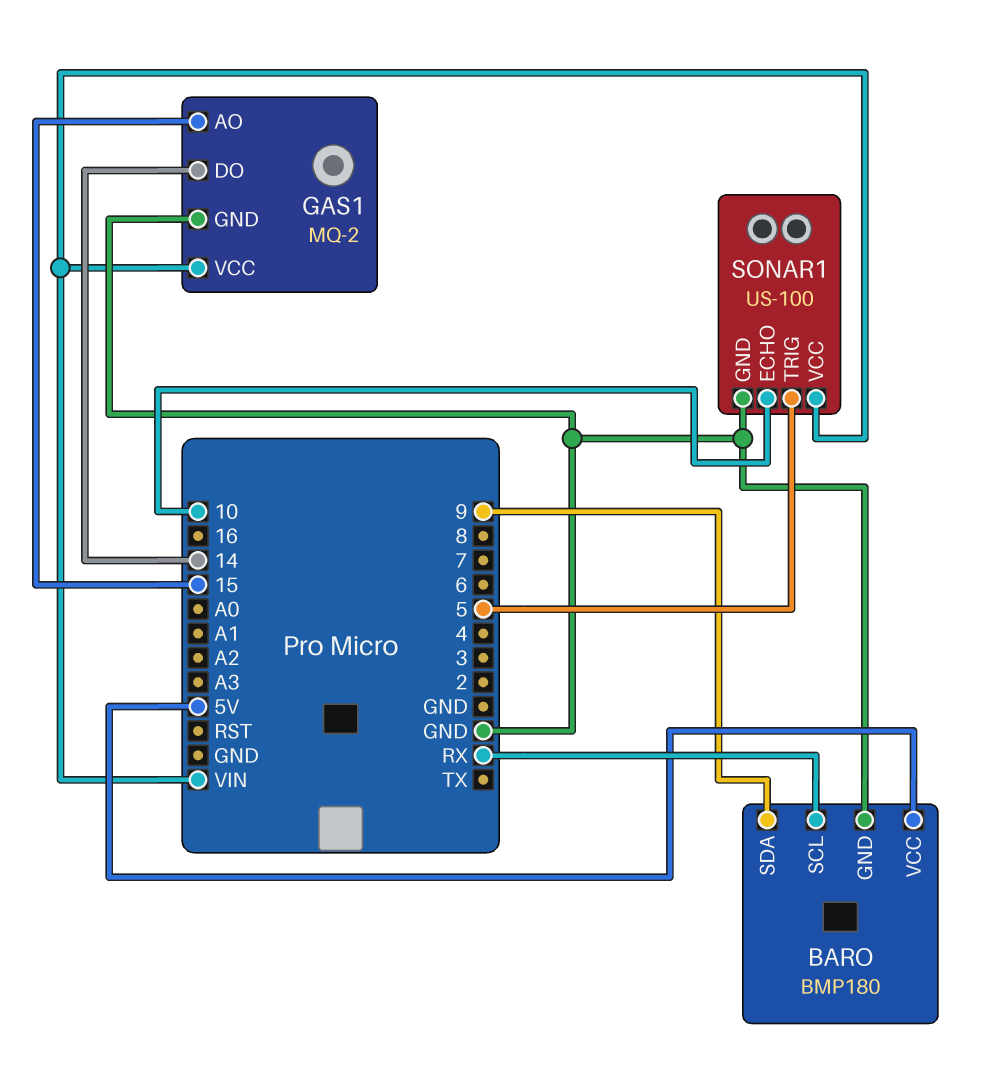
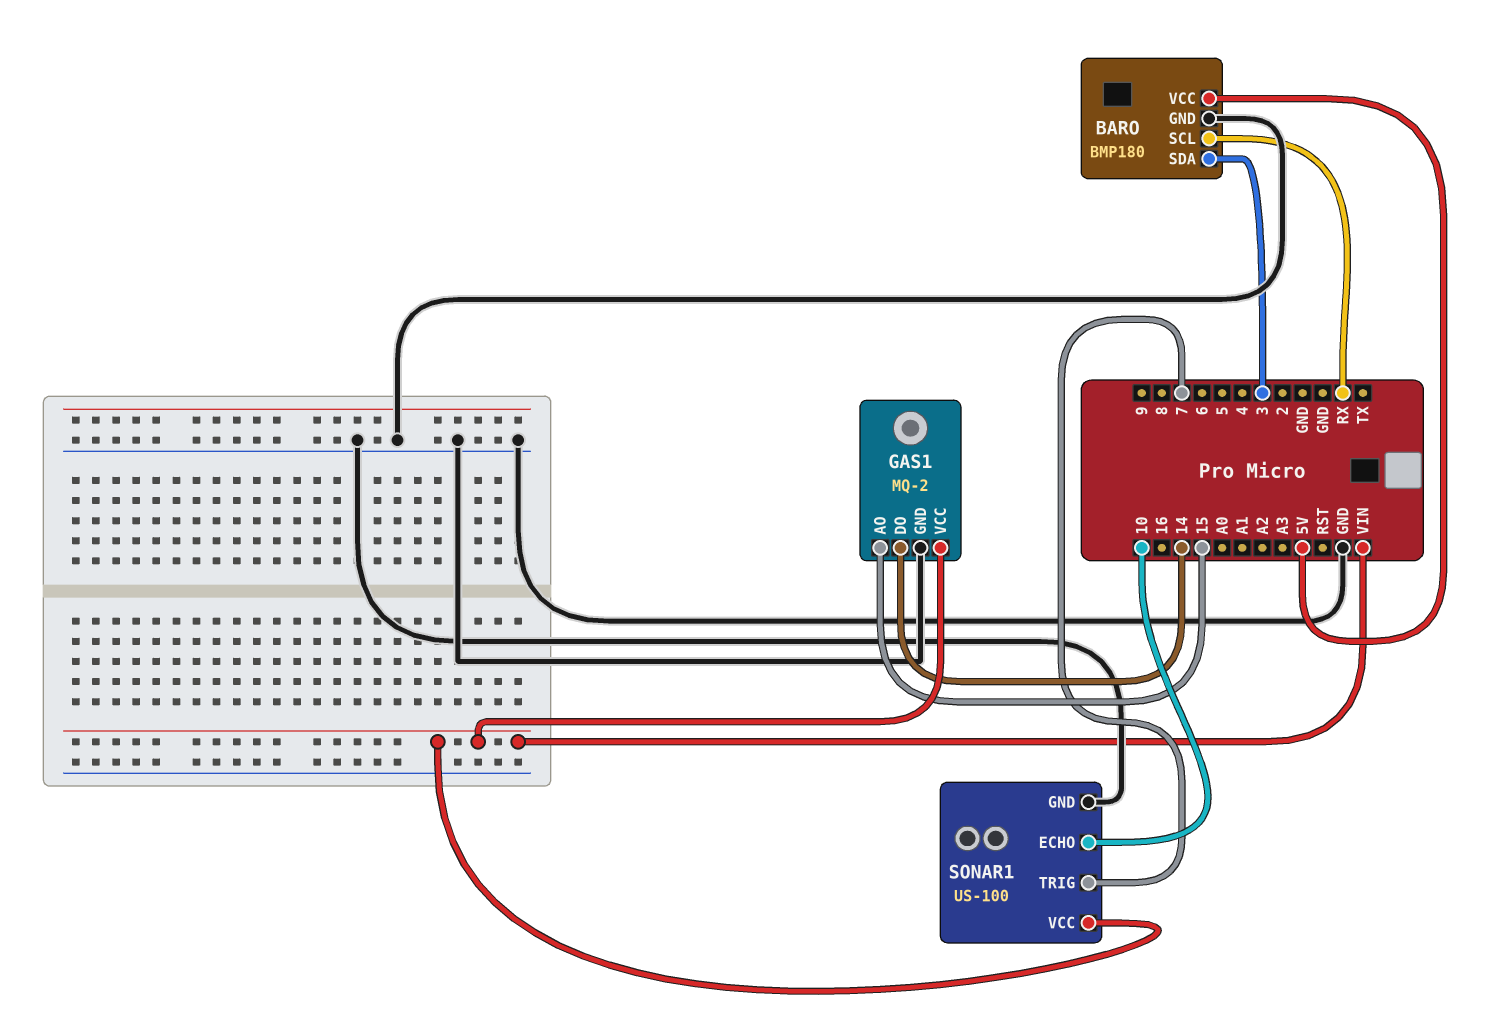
BARO pin SDA: 9 -> 3
SONAR1 pin TRIG: 5 -> 7

